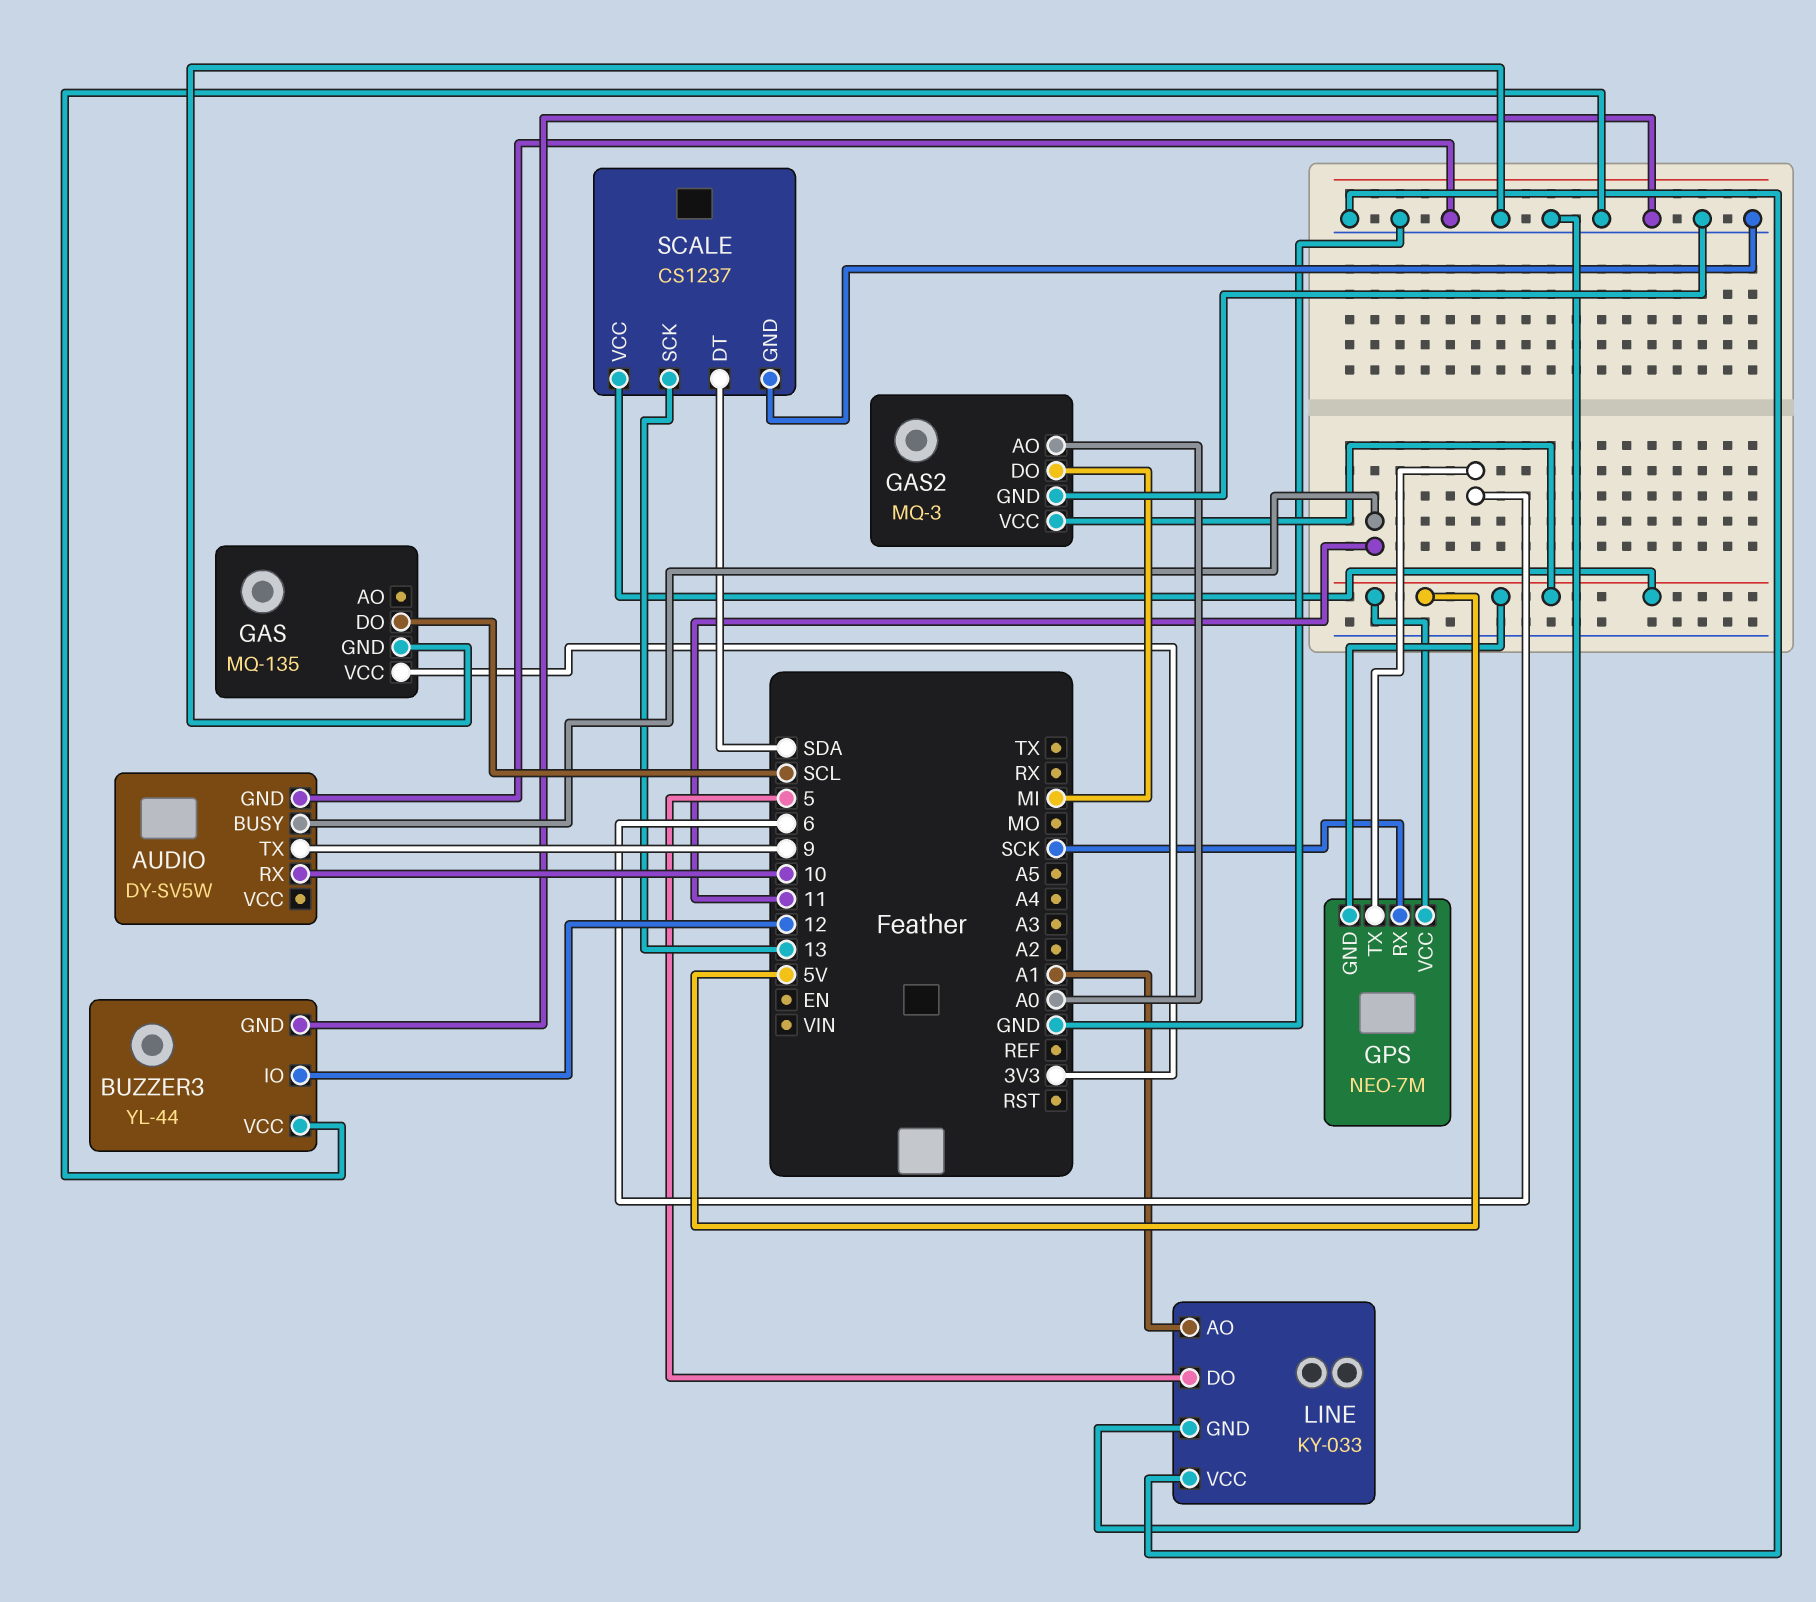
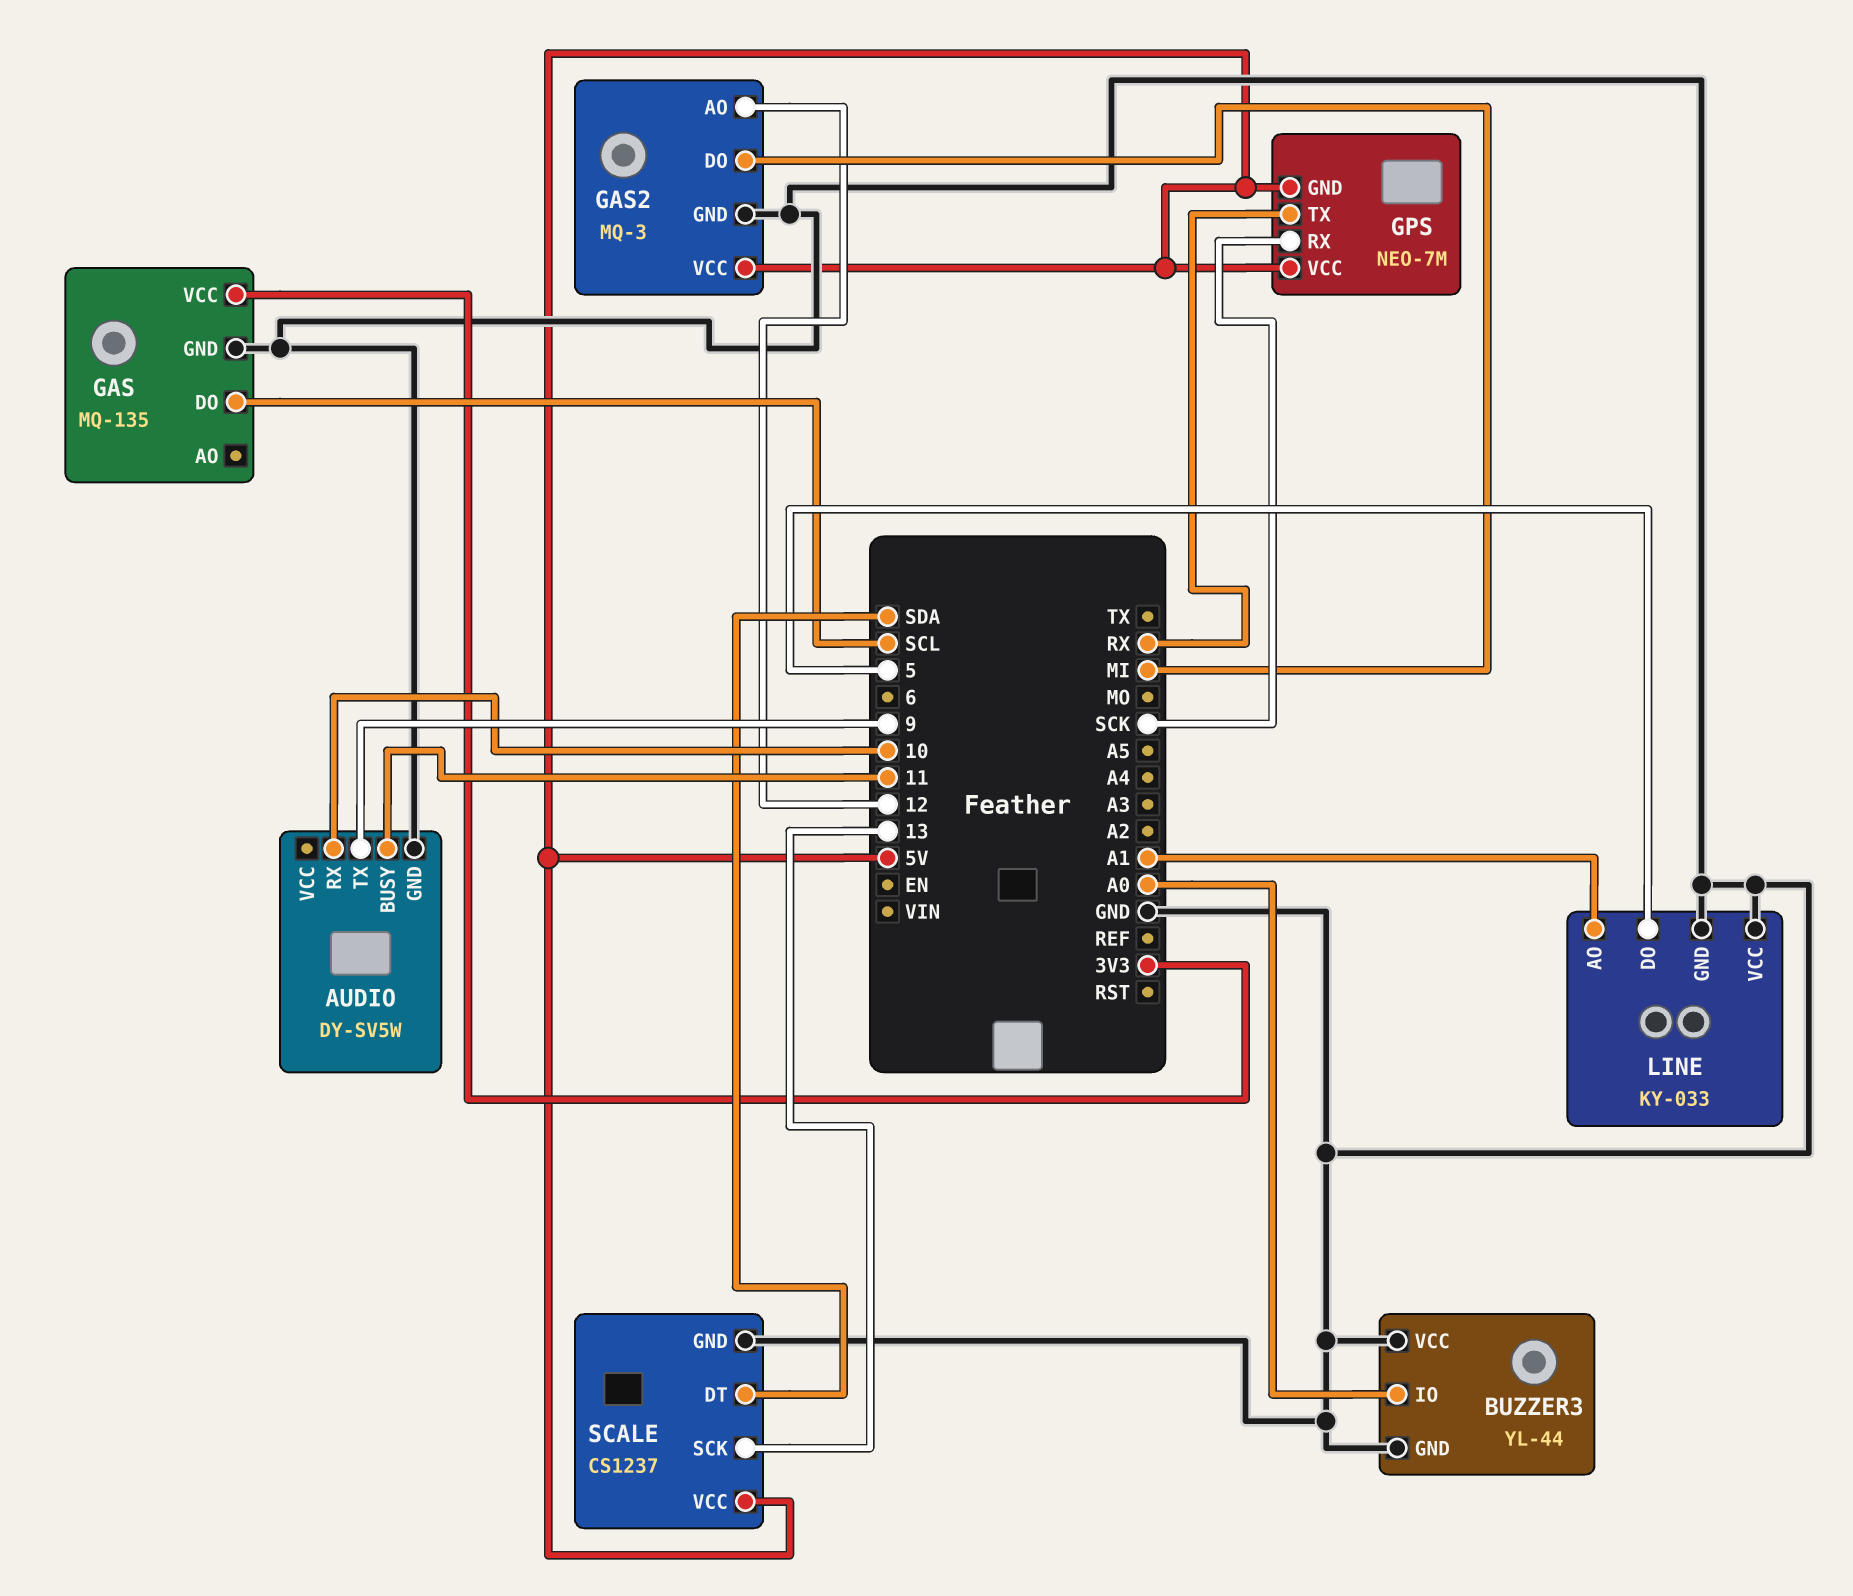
BUZZER3 pin IO: 12 -> A0
GAS2 pin AO: A0 -> 12
GPS pin TX: 6 -> RX

